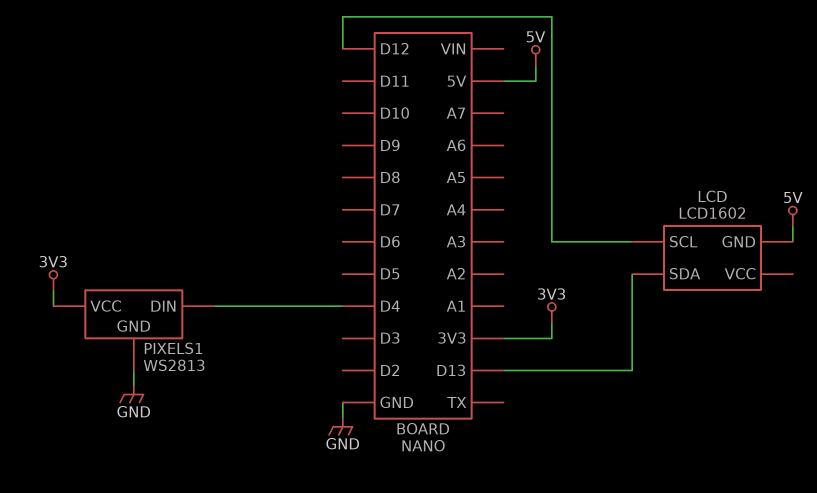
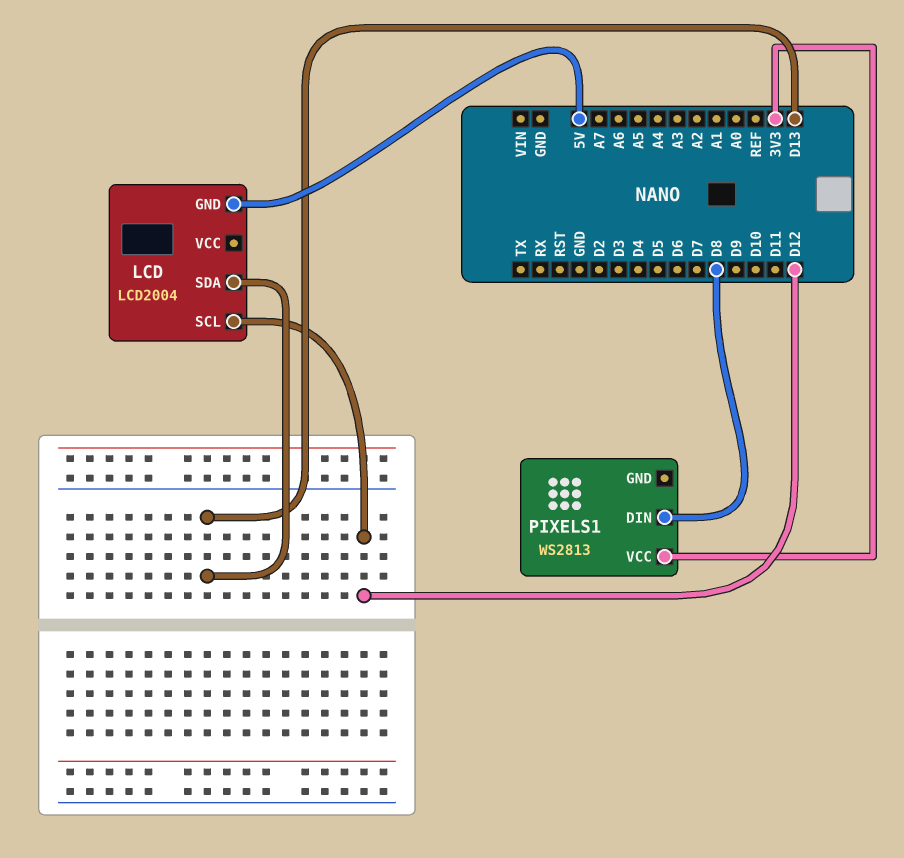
LCD: LCD1602 -> LCD2004
PIXELS1 pin DIN: D4 -> D8
PIXELS1 pin GND: GND -> none

